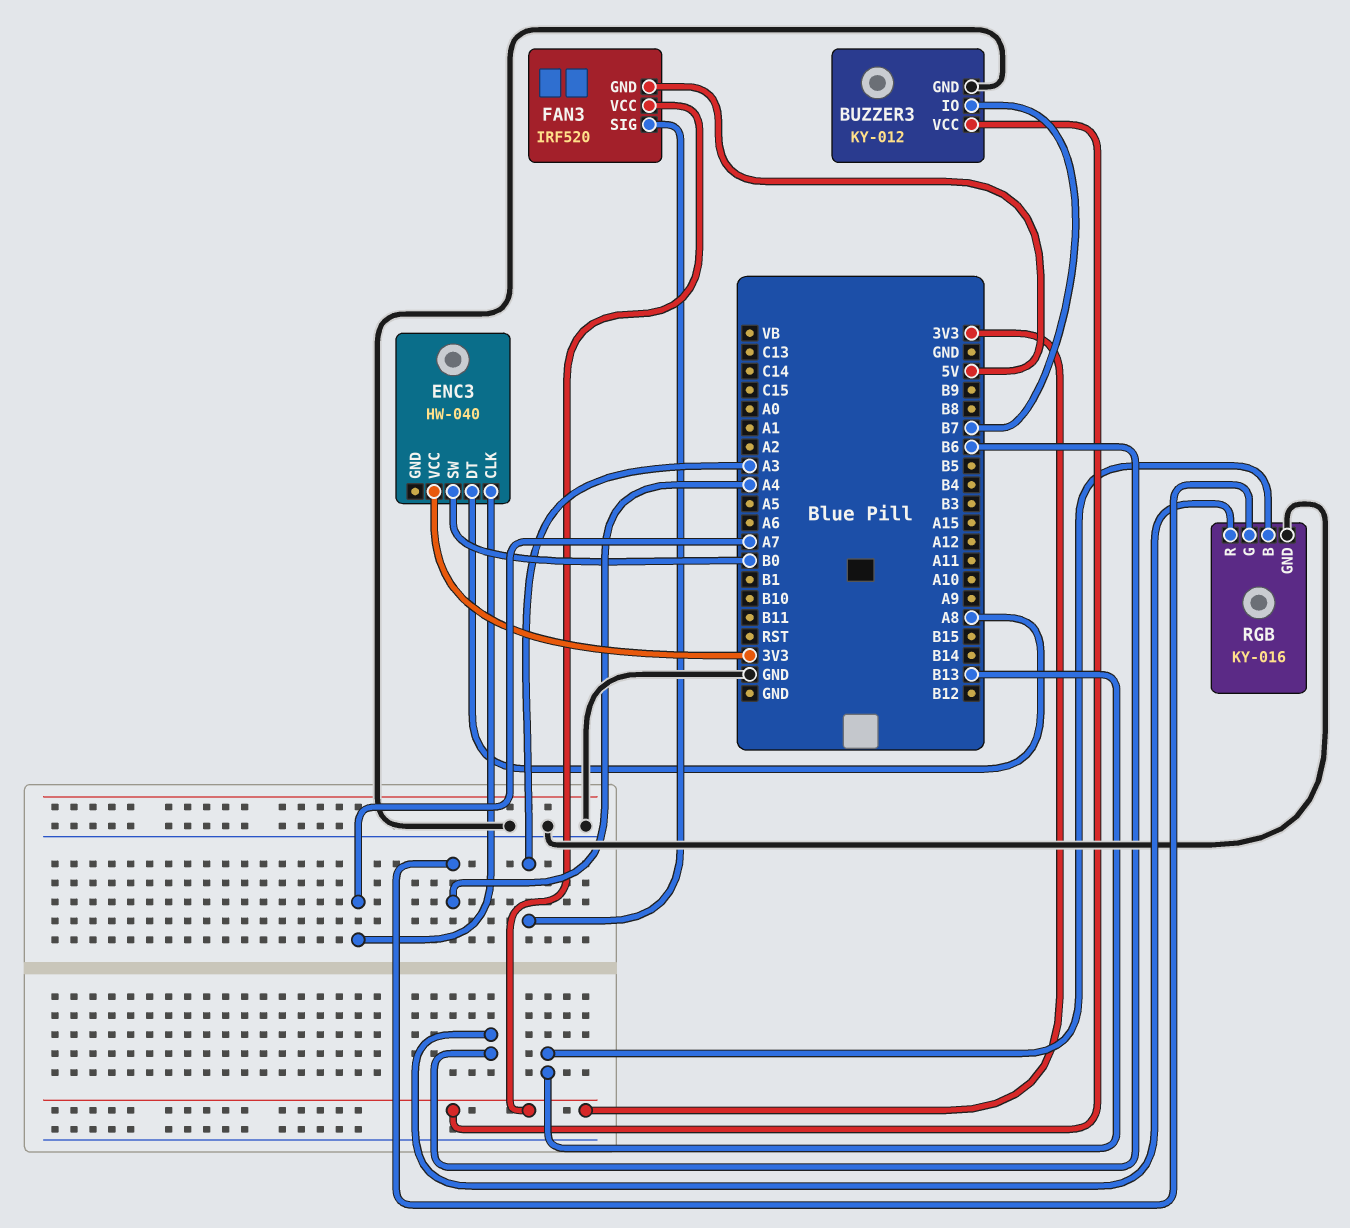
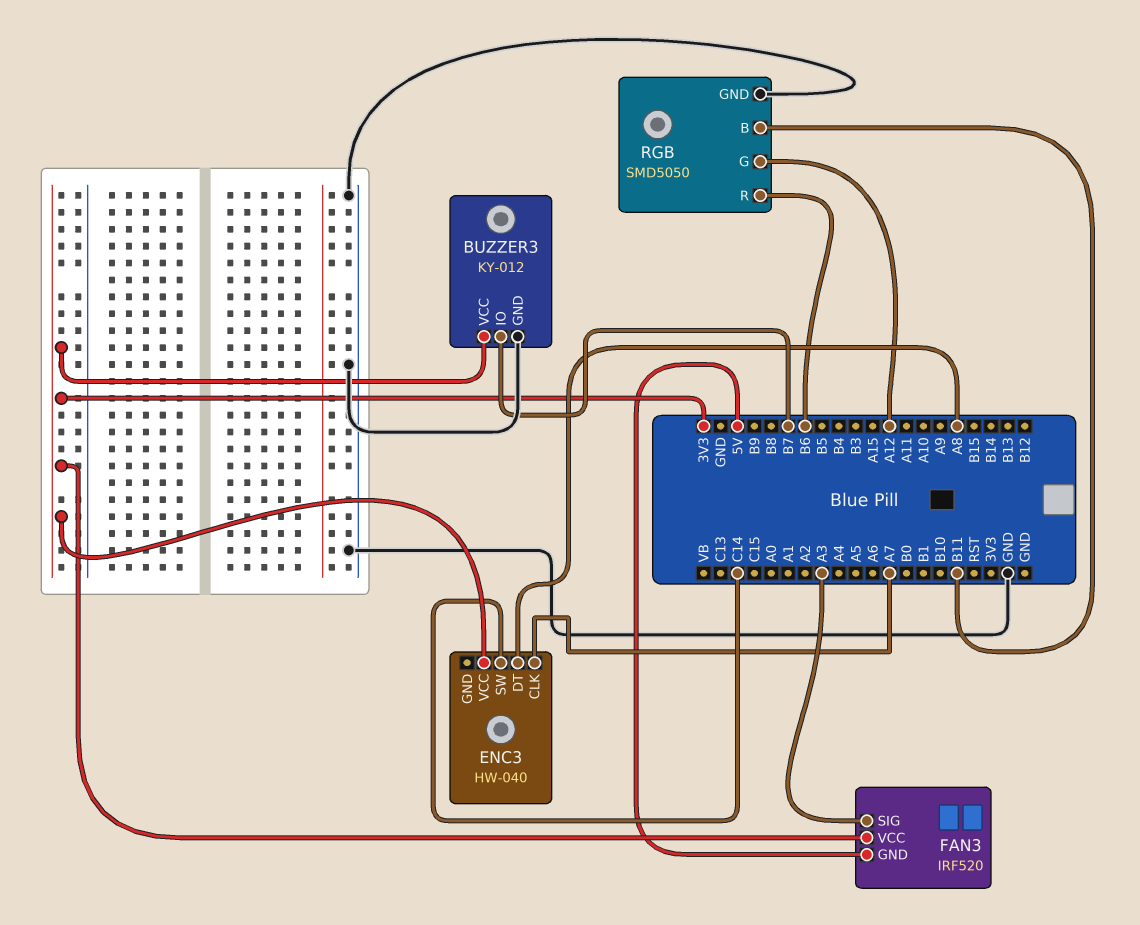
ENC3 pin SW: B0 -> C14
RGB: KY-016 -> SMD5050
RGB pin B: B13 -> B11
RGB pin G: A4 -> A12

